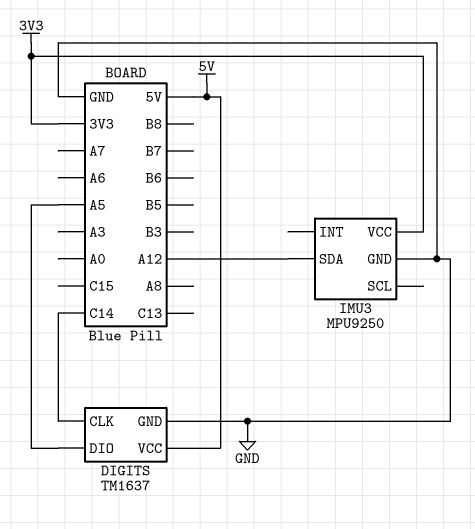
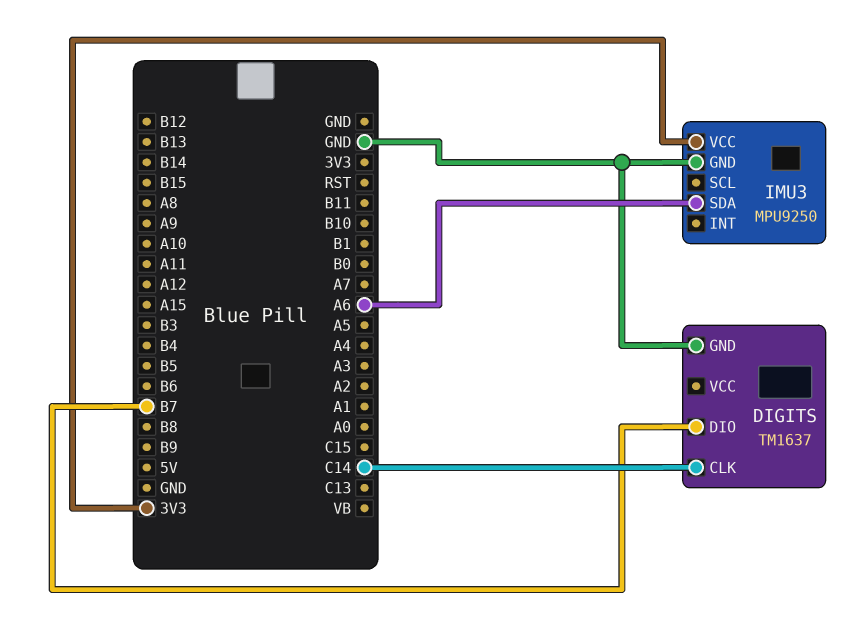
DIGITS pin DIO: A5 -> B7
DIGITS pin VCC: 5V -> none
IMU3 pin SDA: A12 -> A6

